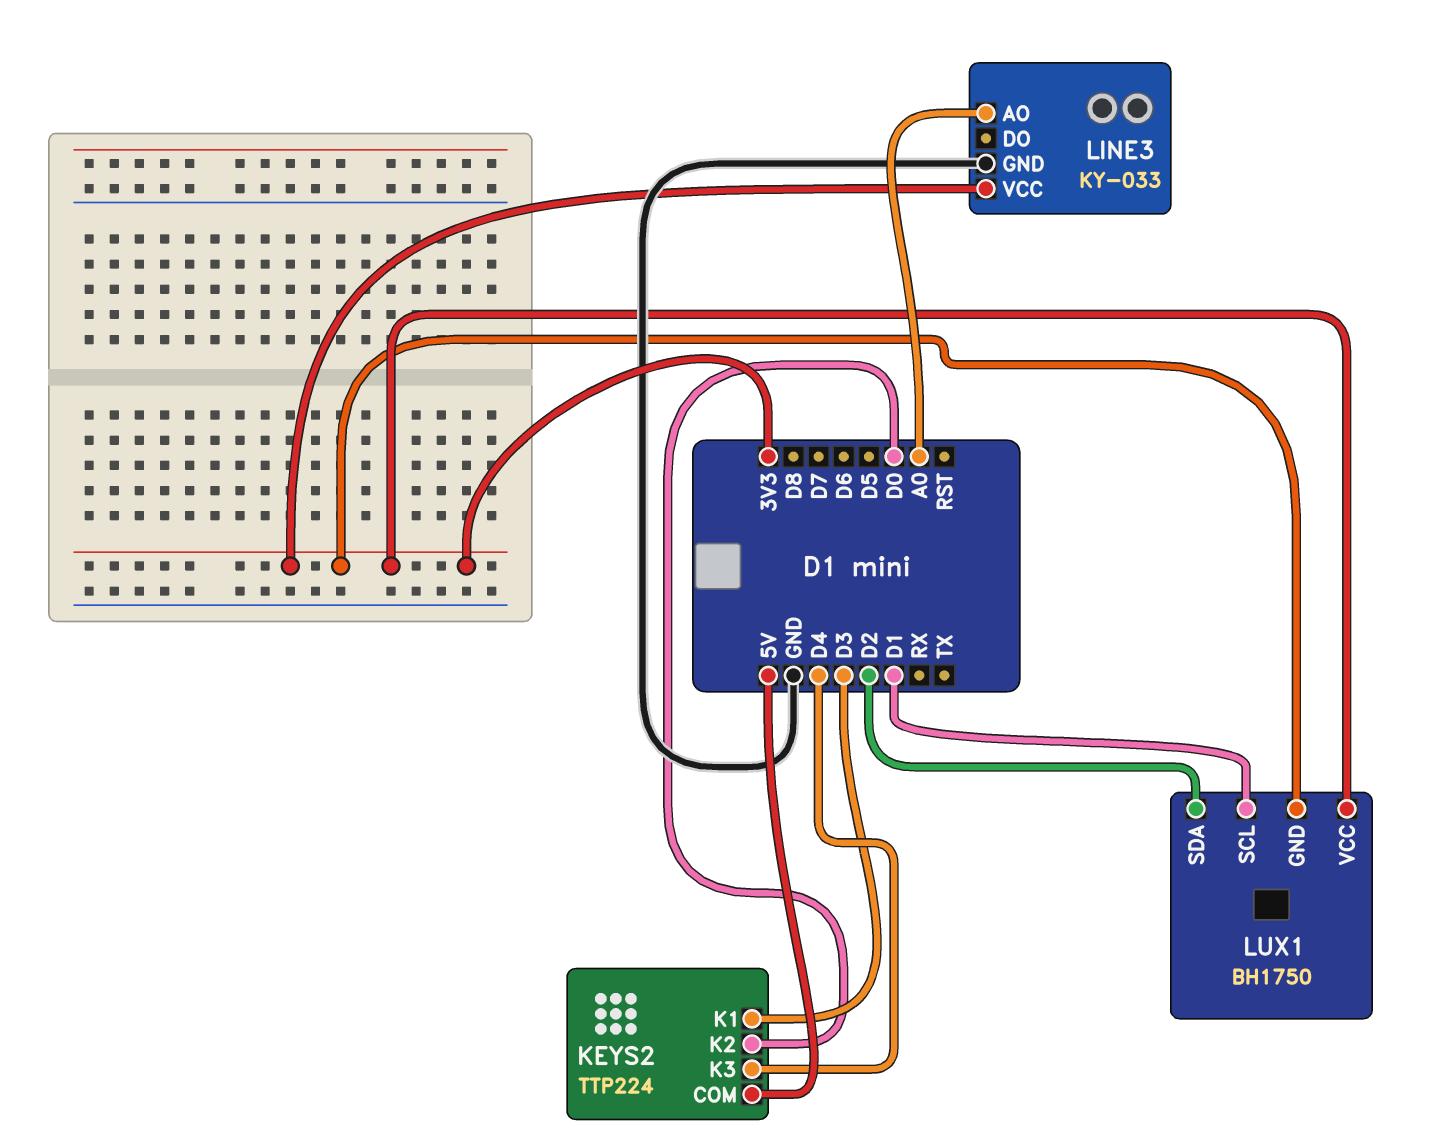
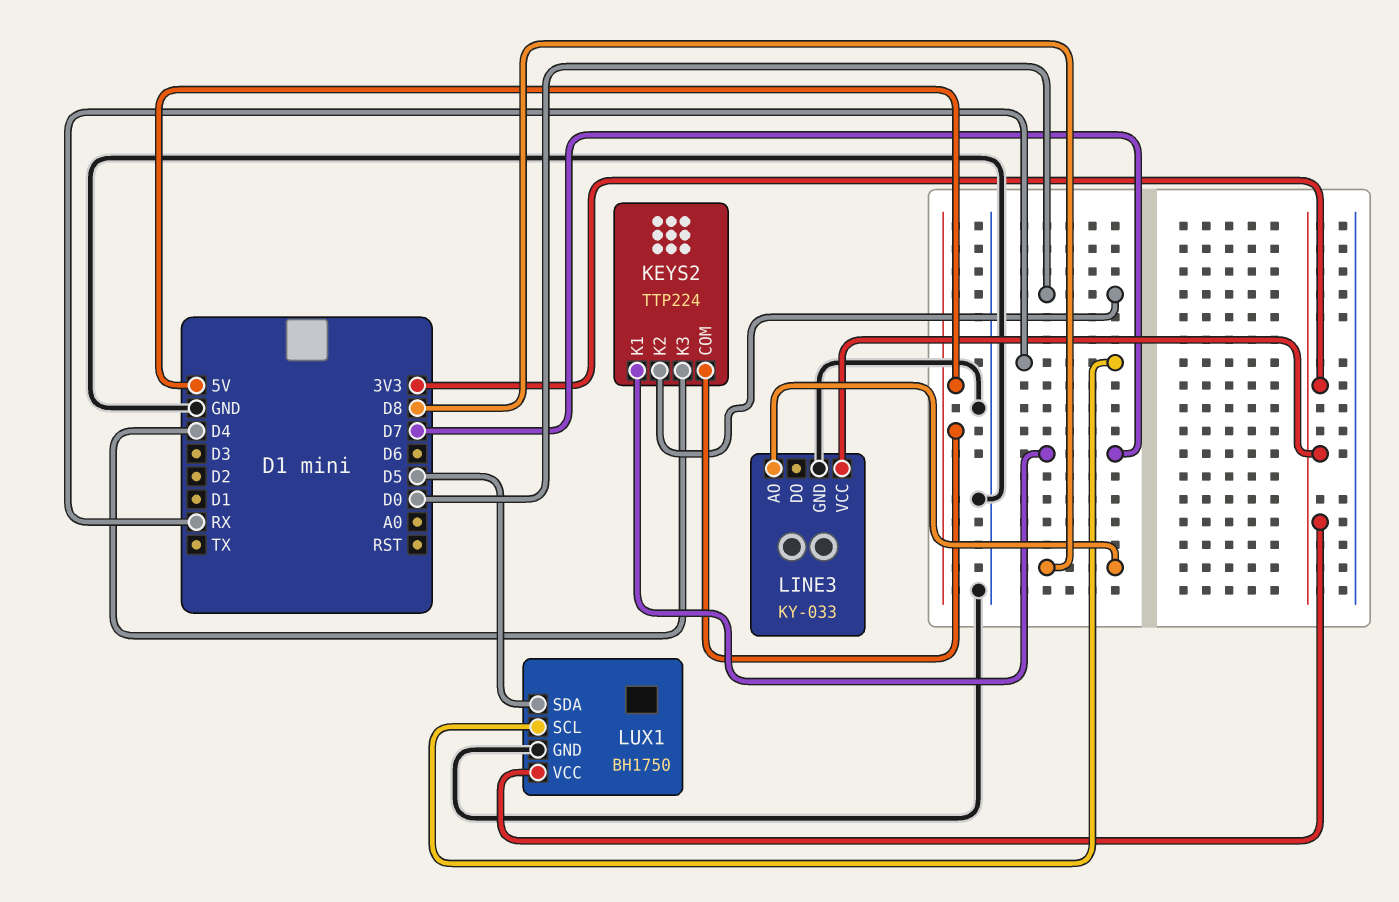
KEYS2 pin K1: D3 -> D7
LINE3 pin AO: A0 -> D8
LUX1 pin GND: 3V3 -> GND
LUX1 pin SCL: D1 -> RX
LUX1 pin SDA: D2 -> D5

